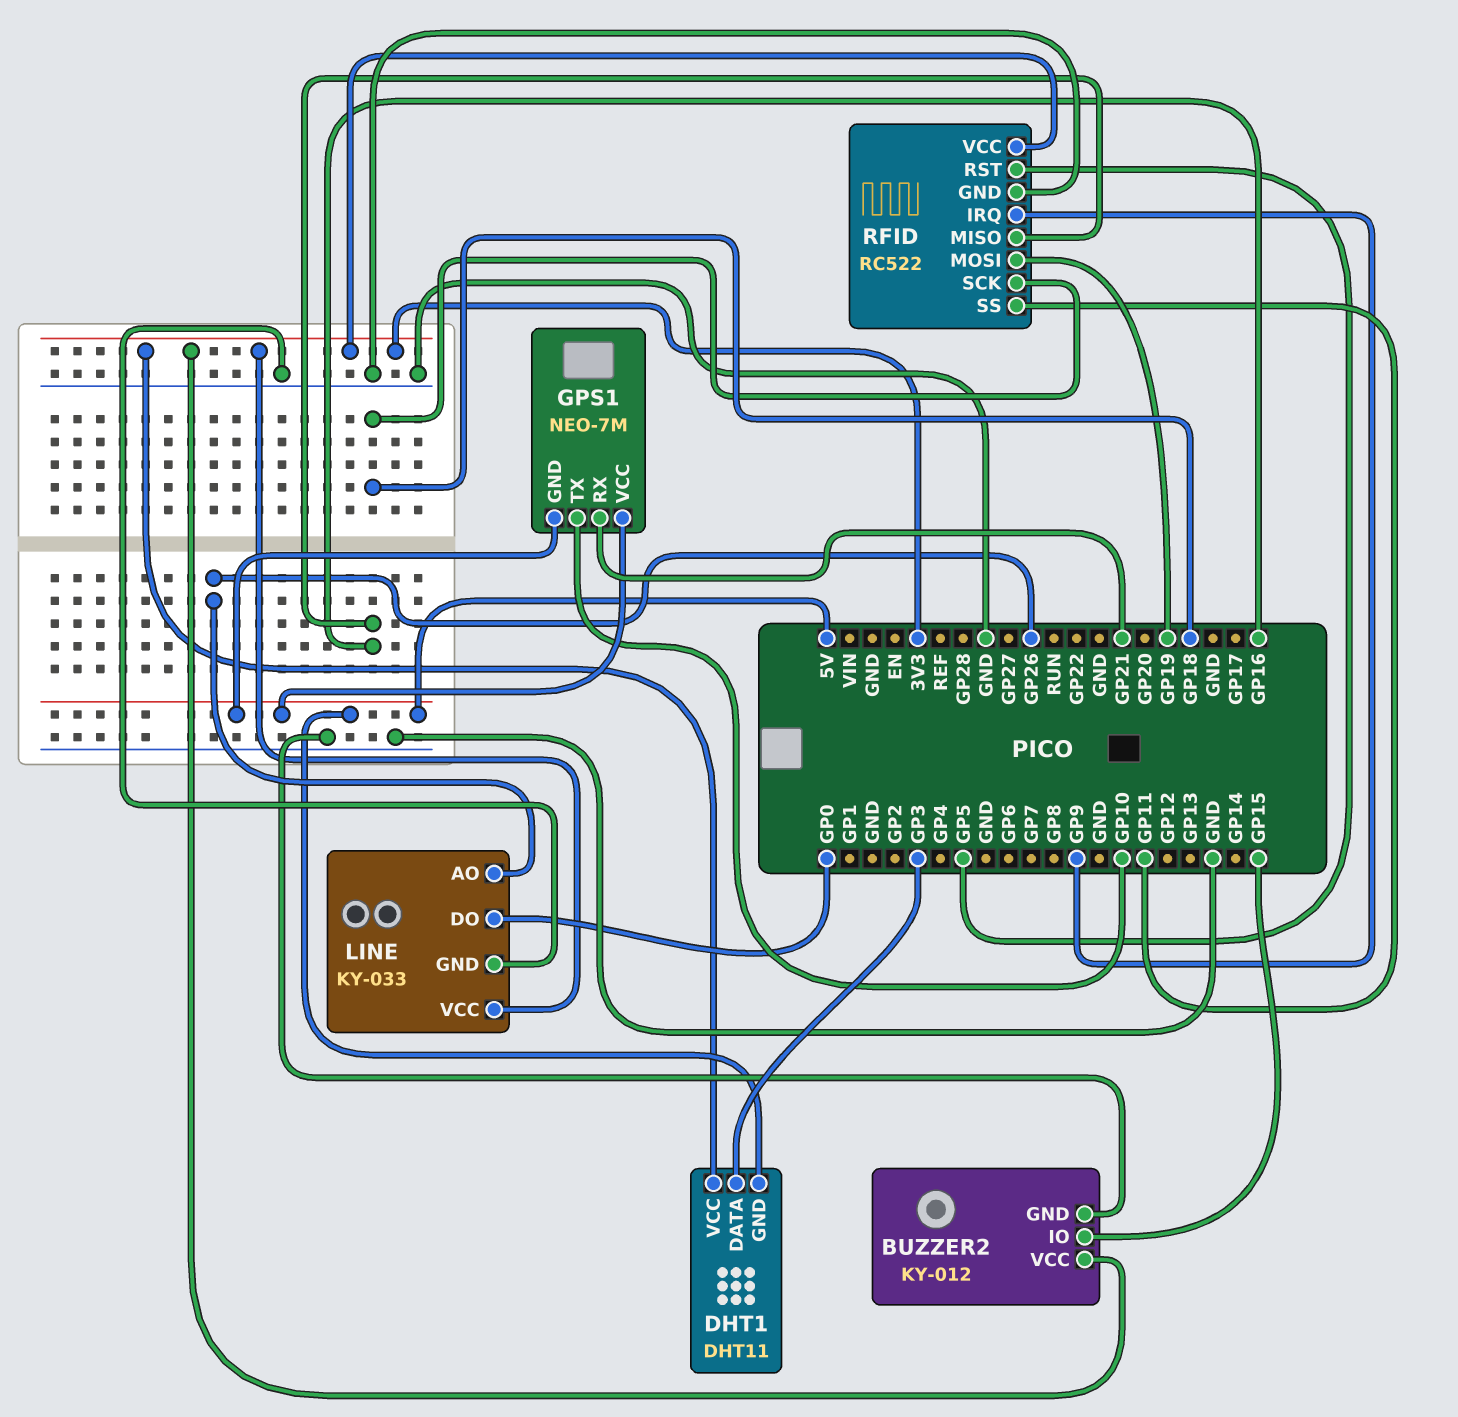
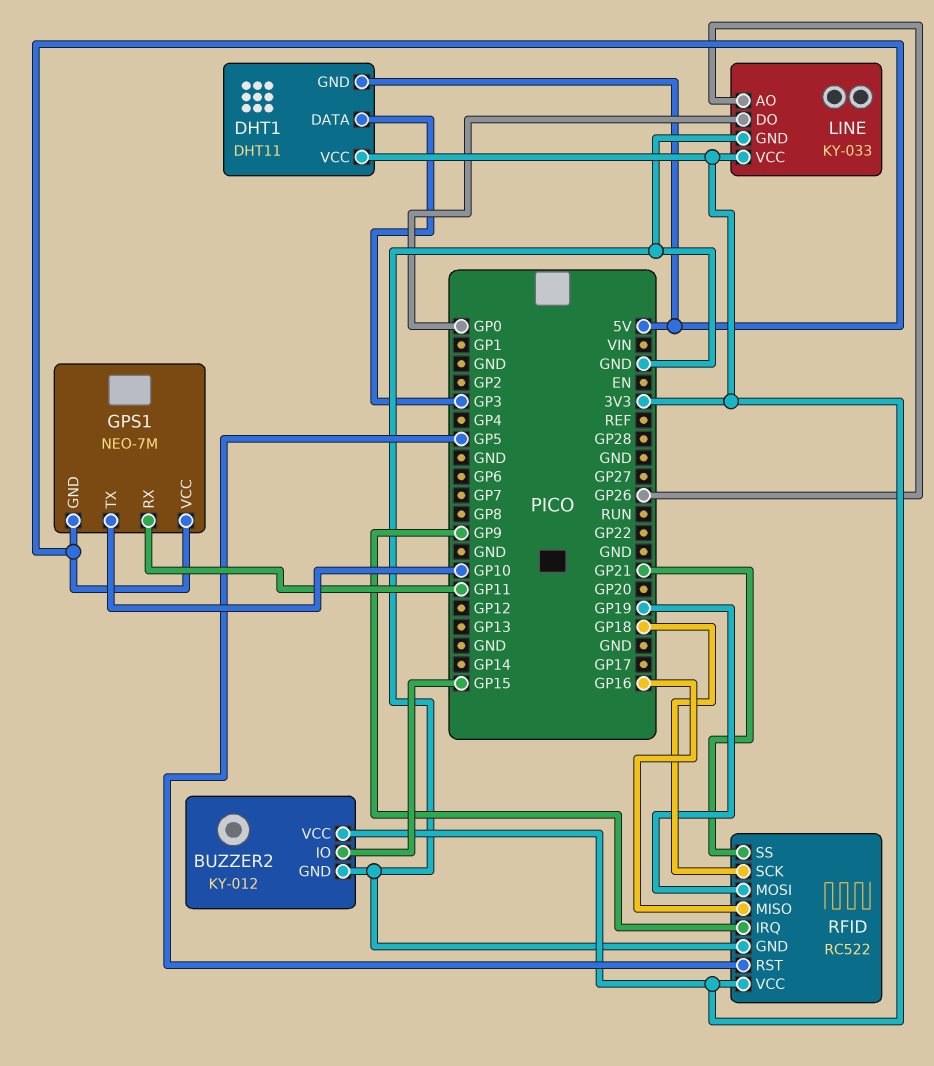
GPS1 pin RX: GP21 -> GP11
RFID pin SS: GP11 -> GP21

